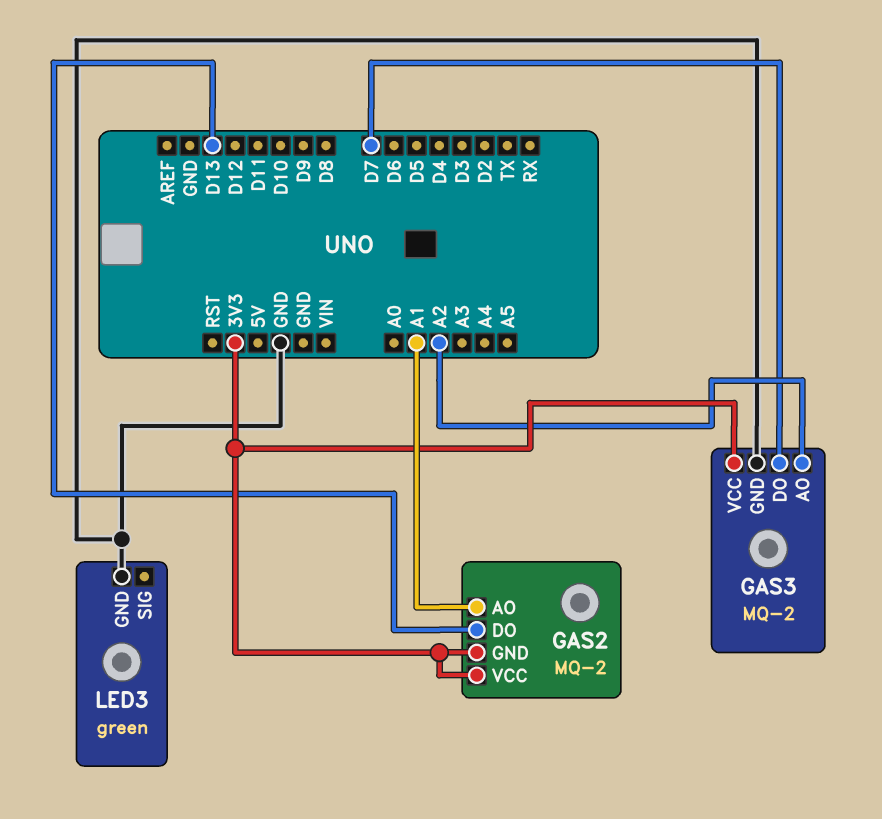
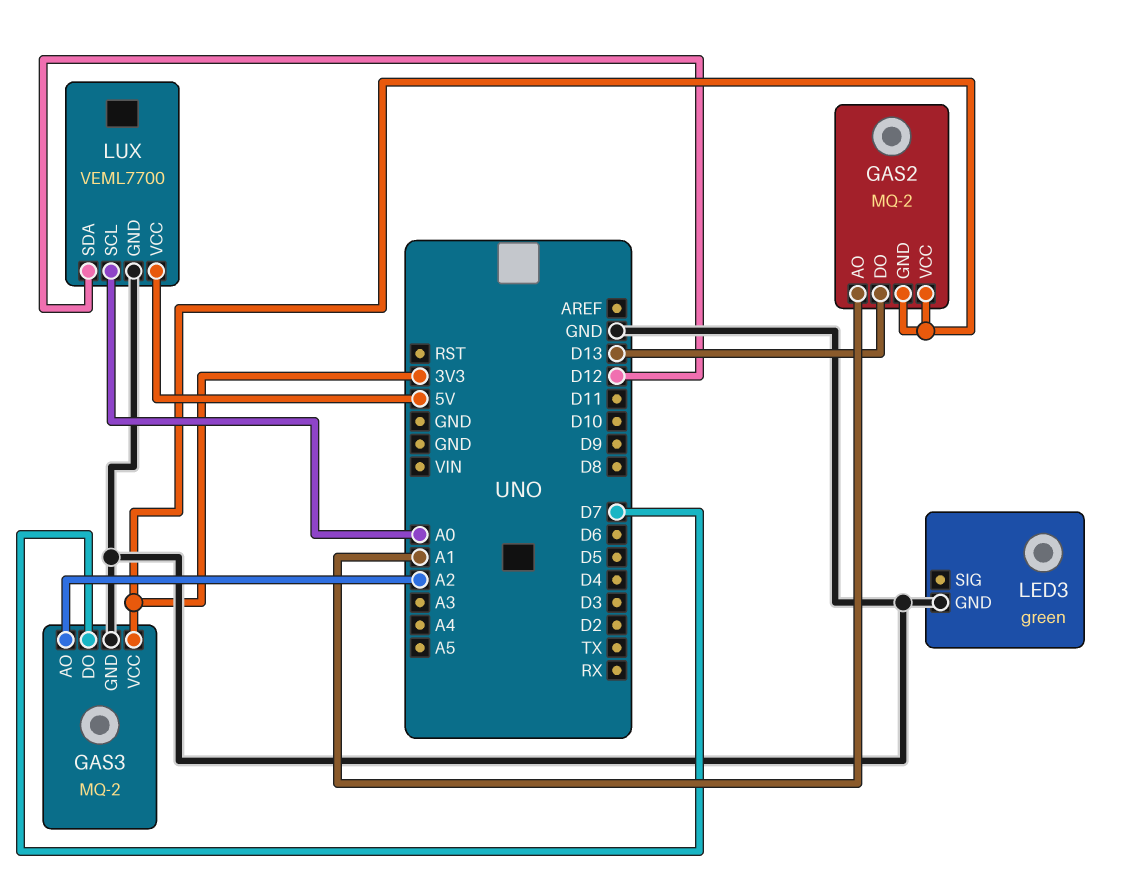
LUX: none -> VEML7700
LUX pin GND: none -> GND
LUX pin SCL: none -> A0
LUX pin SDA: none -> D12
LUX pin VCC: none -> 5V

